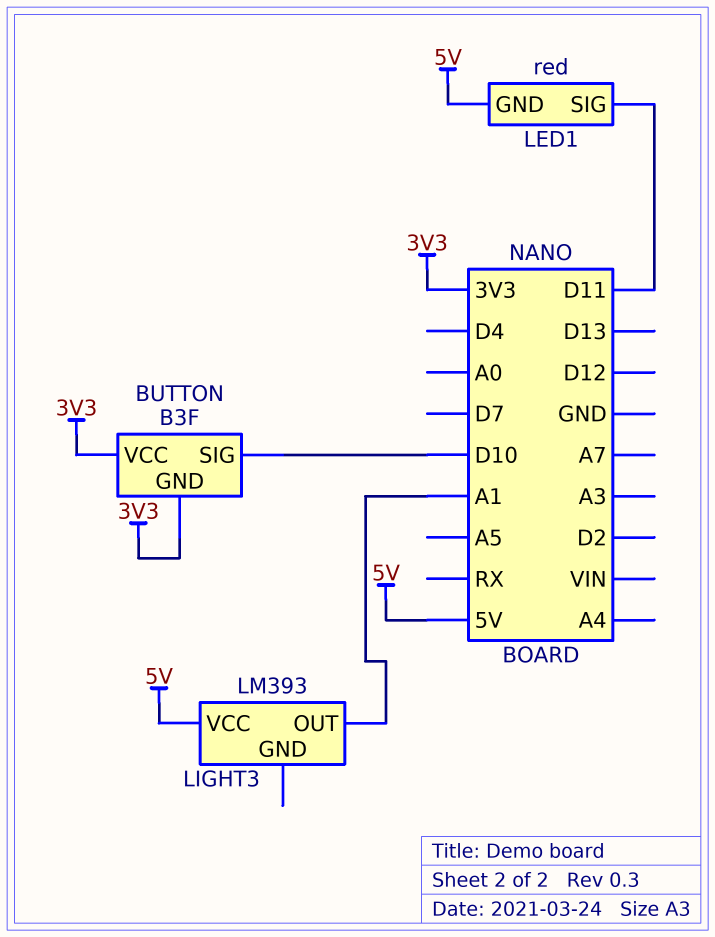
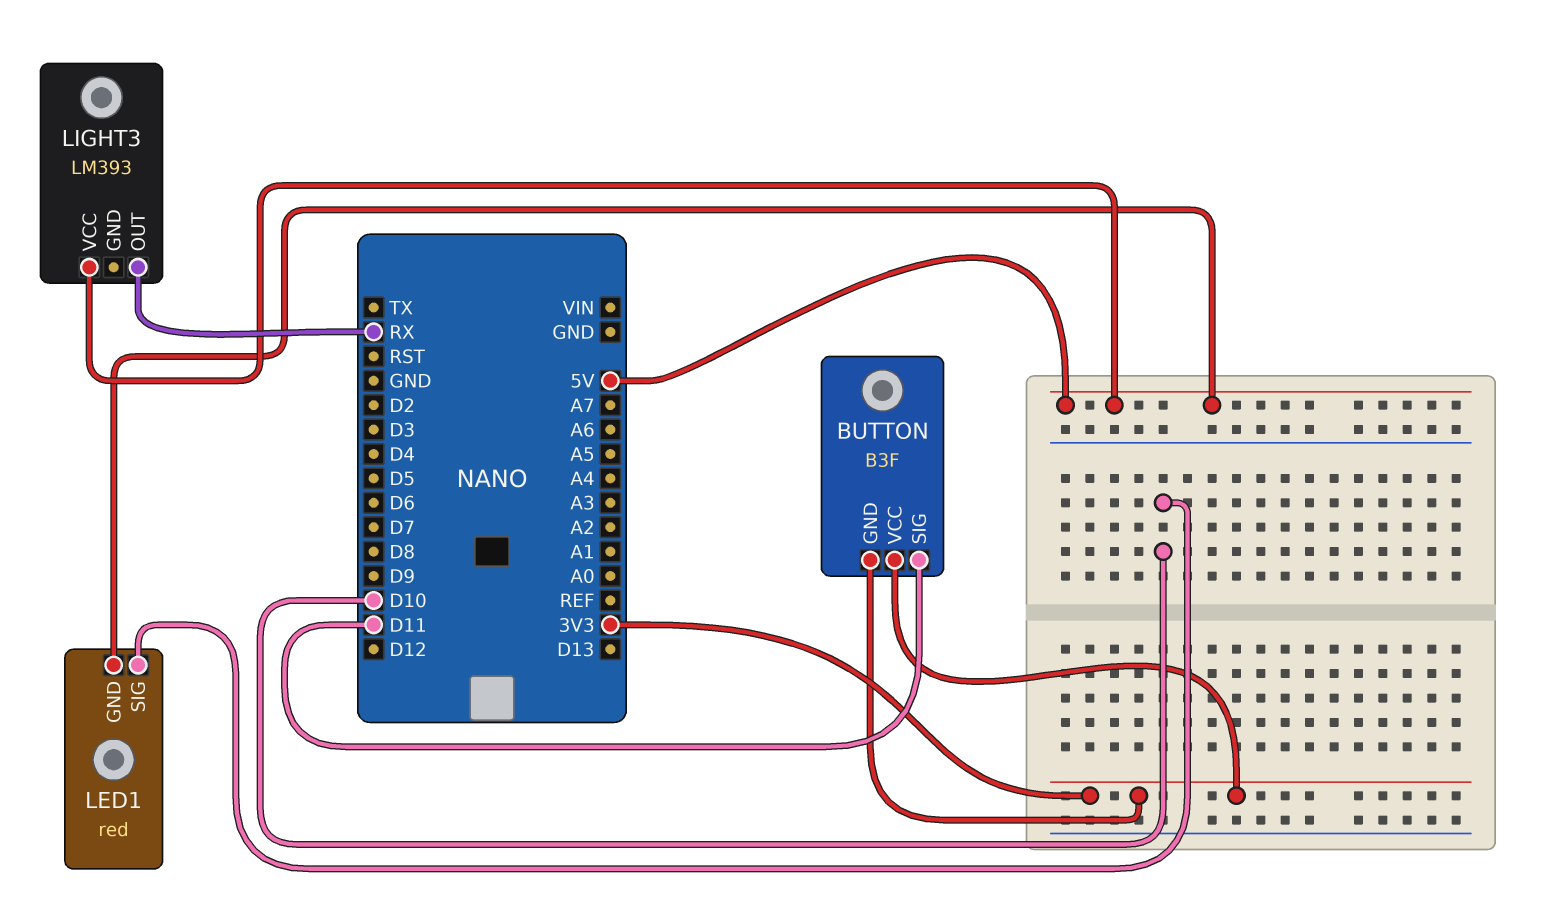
BUTTON pin SIG: D10 -> D11
LED1 pin SIG: D11 -> D10
LIGHT3 pin OUT: A1 -> RX

